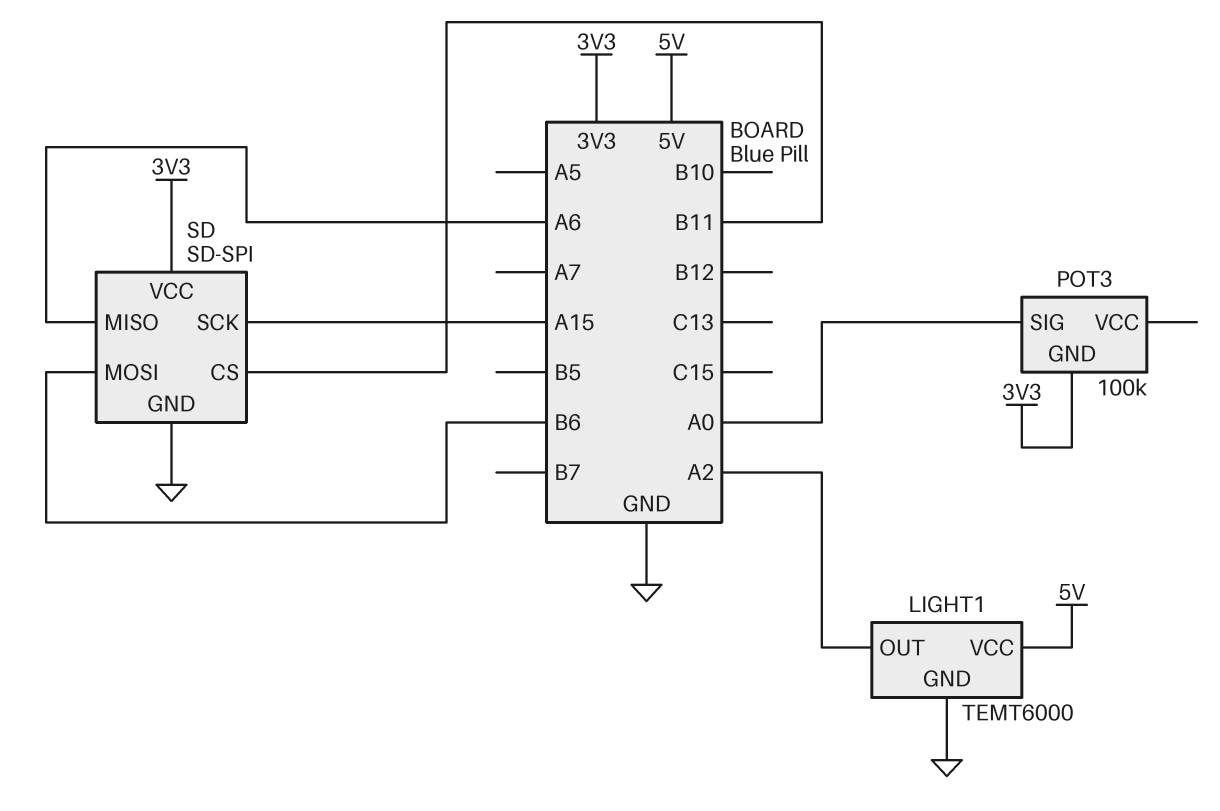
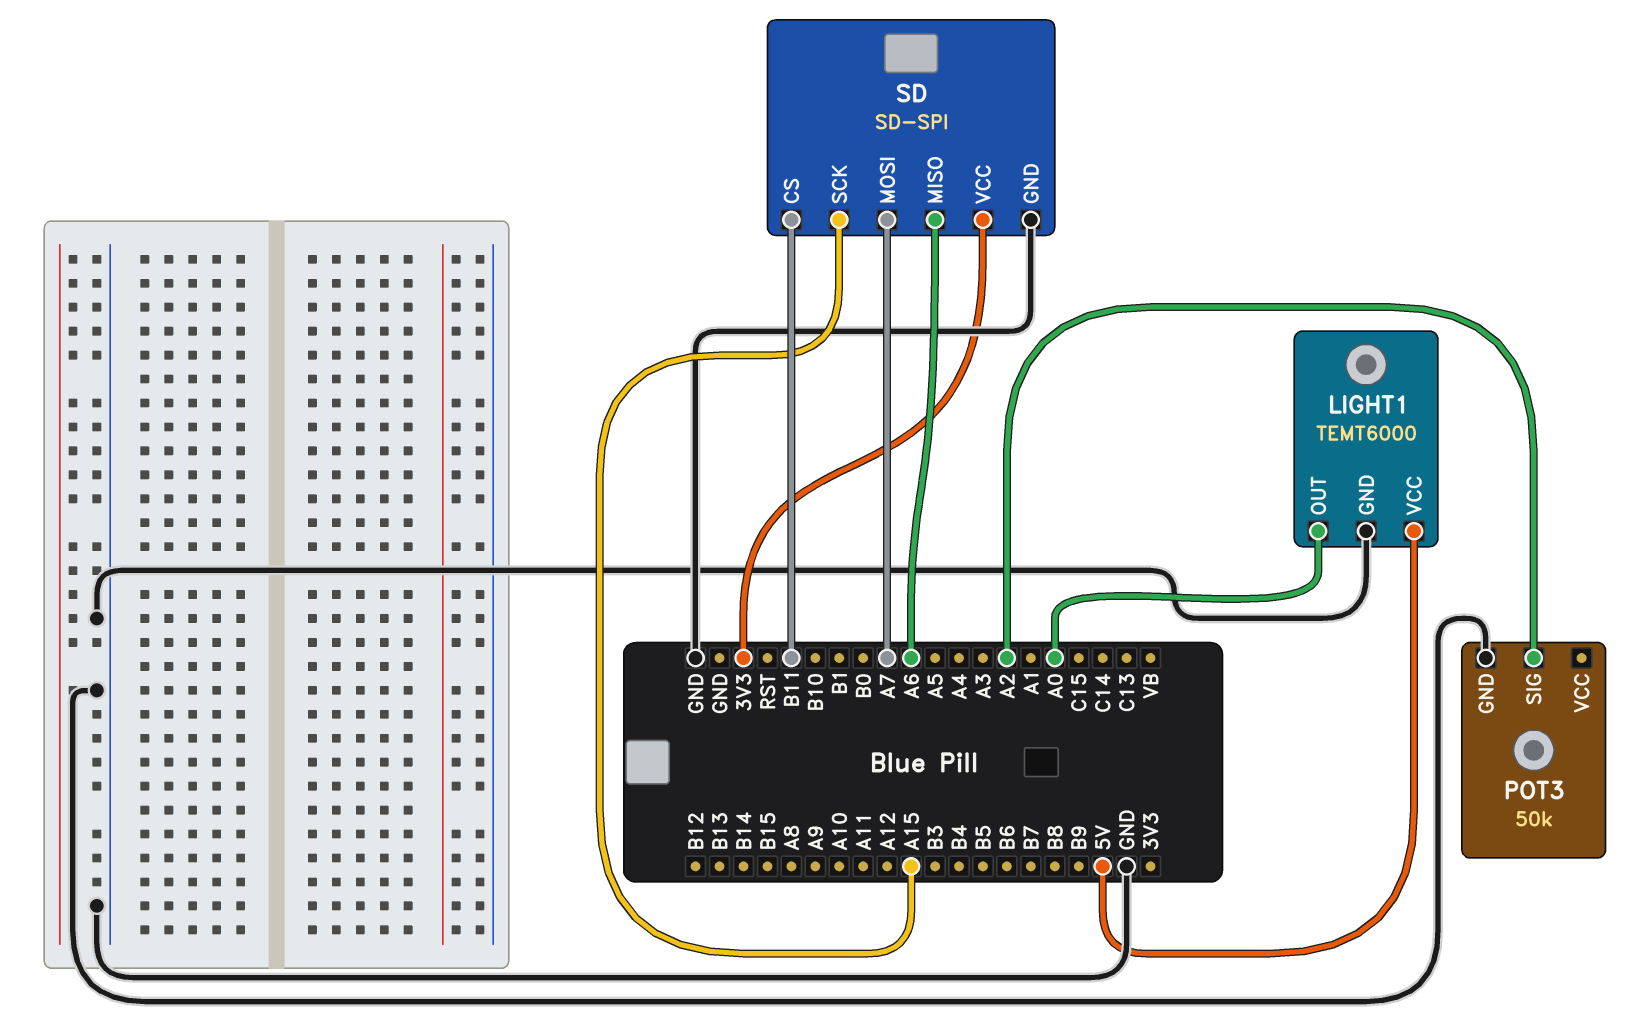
LIGHT1 pin OUT: A2 -> A0
POT3: 100k -> 50k
POT3 pin GND: 3V3 -> GND
POT3 pin SIG: A0 -> A2
SD pin MOSI: B6 -> A7

